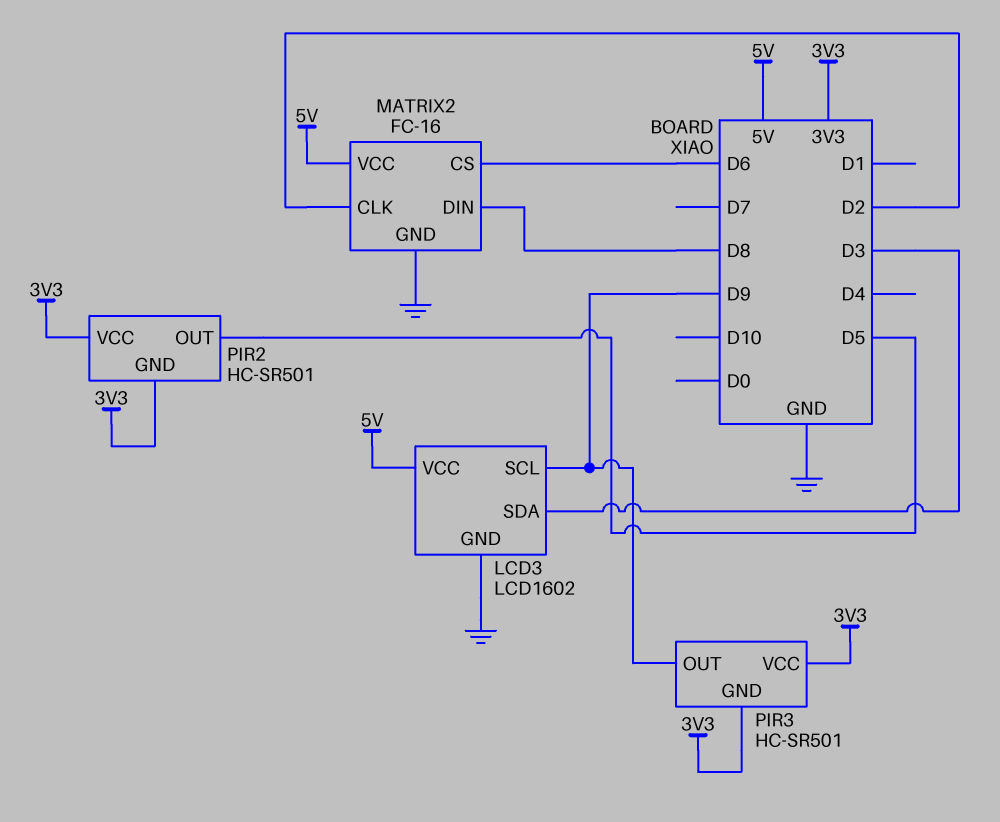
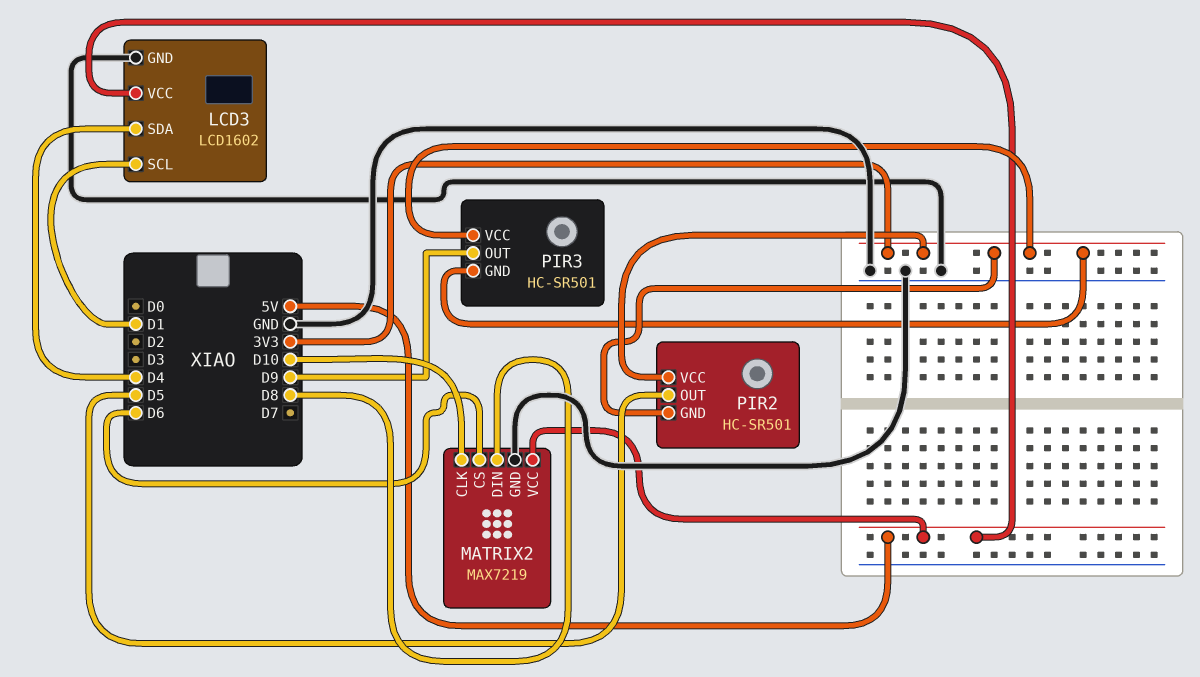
LCD3 pin SCL: D9 -> D1
LCD3 pin SDA: D3 -> D4
MATRIX2: FC-16 -> MAX7219
MATRIX2 pin CLK: D2 -> D10

